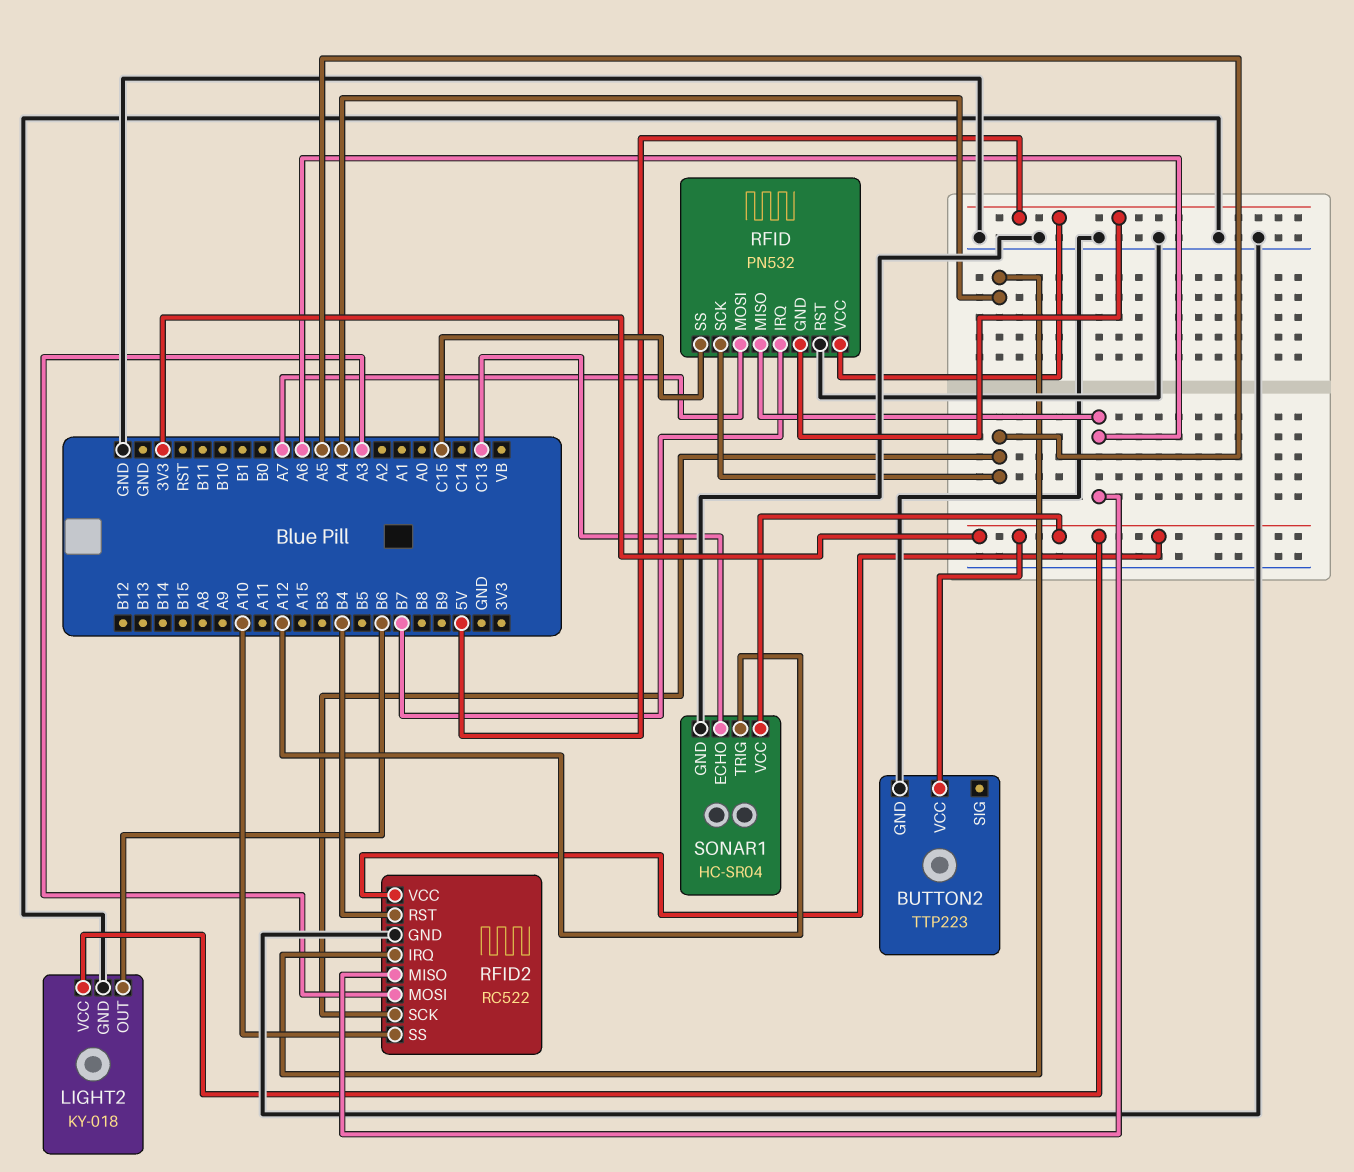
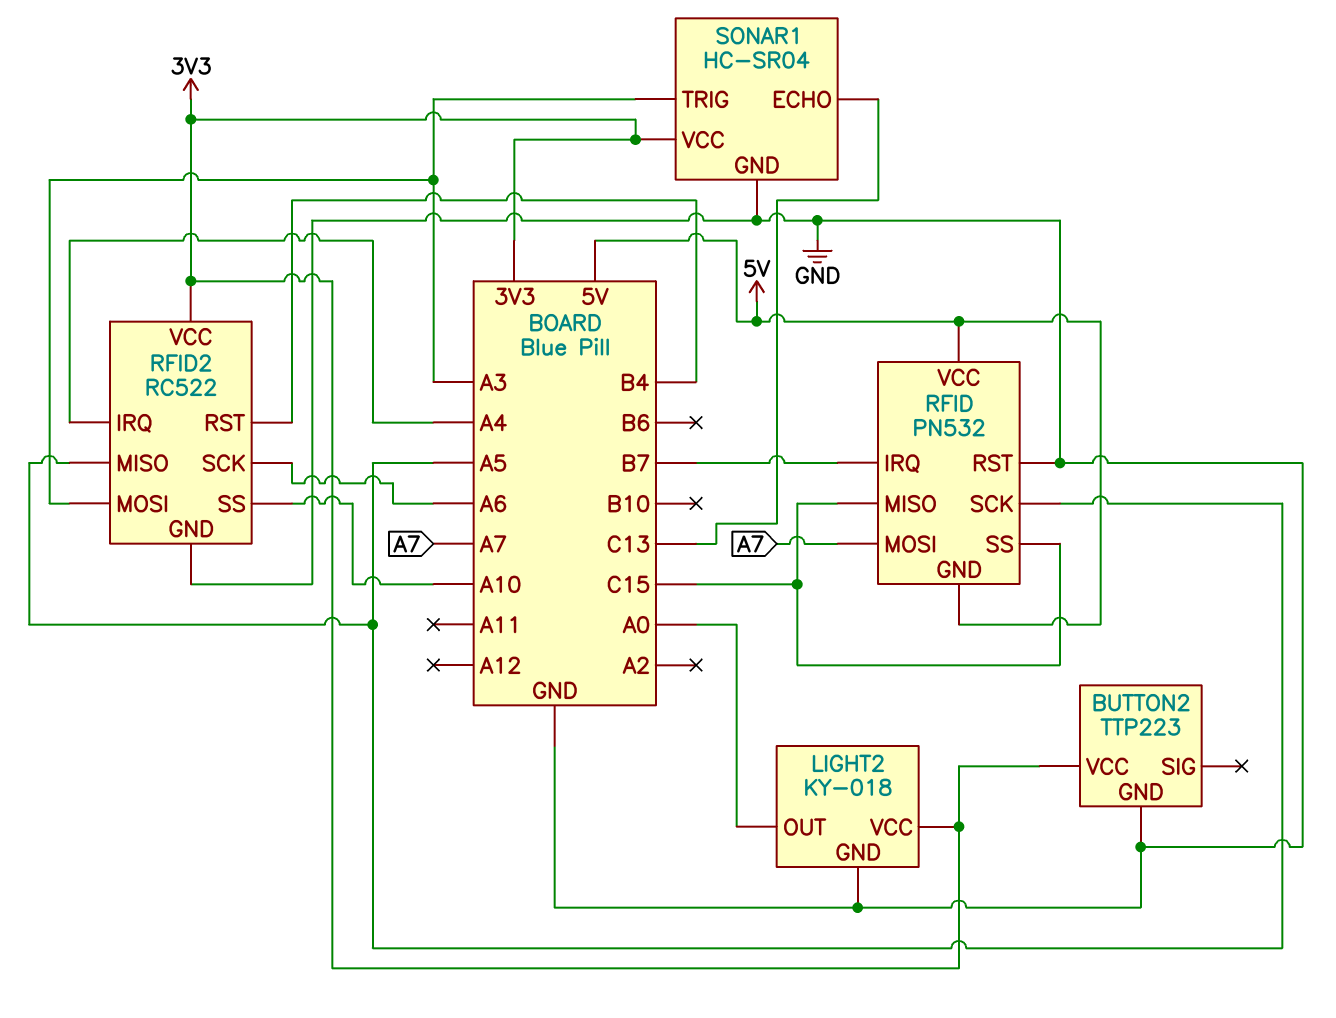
LIGHT2 pin OUT: B6 -> A0
RFID pin MISO: A6 -> C15
RFID2 pin MISO: A6 -> A5
RFID2 pin SCK: A5 -> A6
SONAR1 pin TRIG: A12 -> A3

